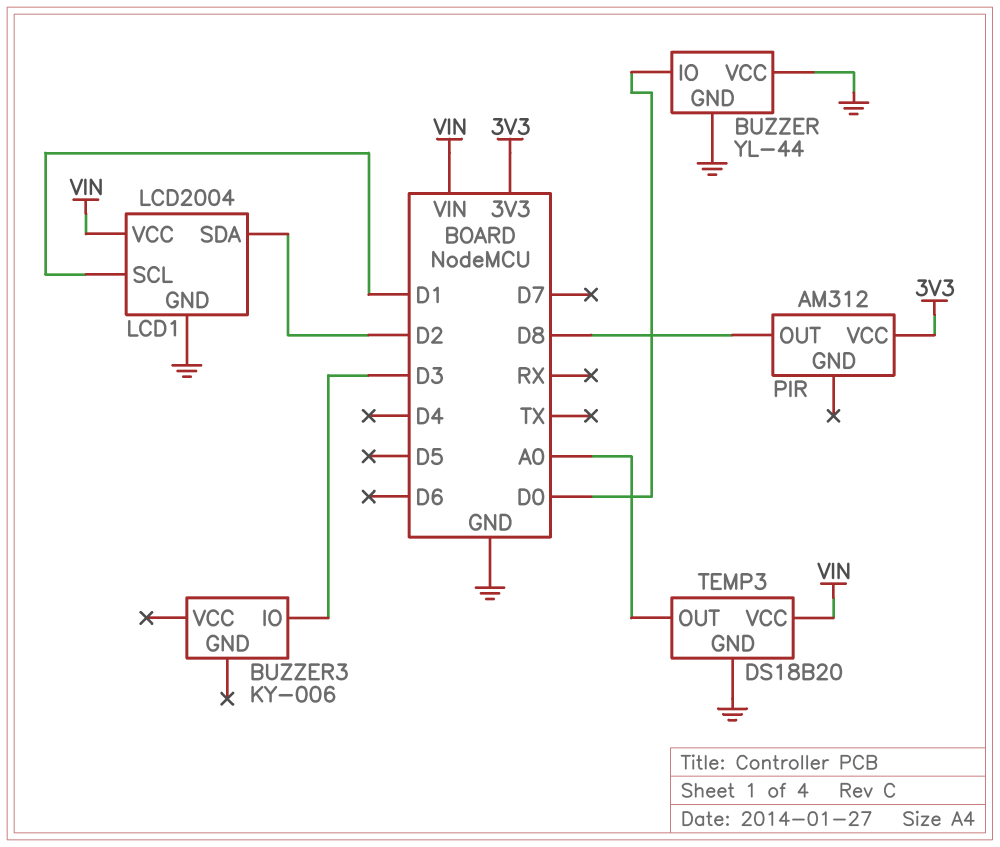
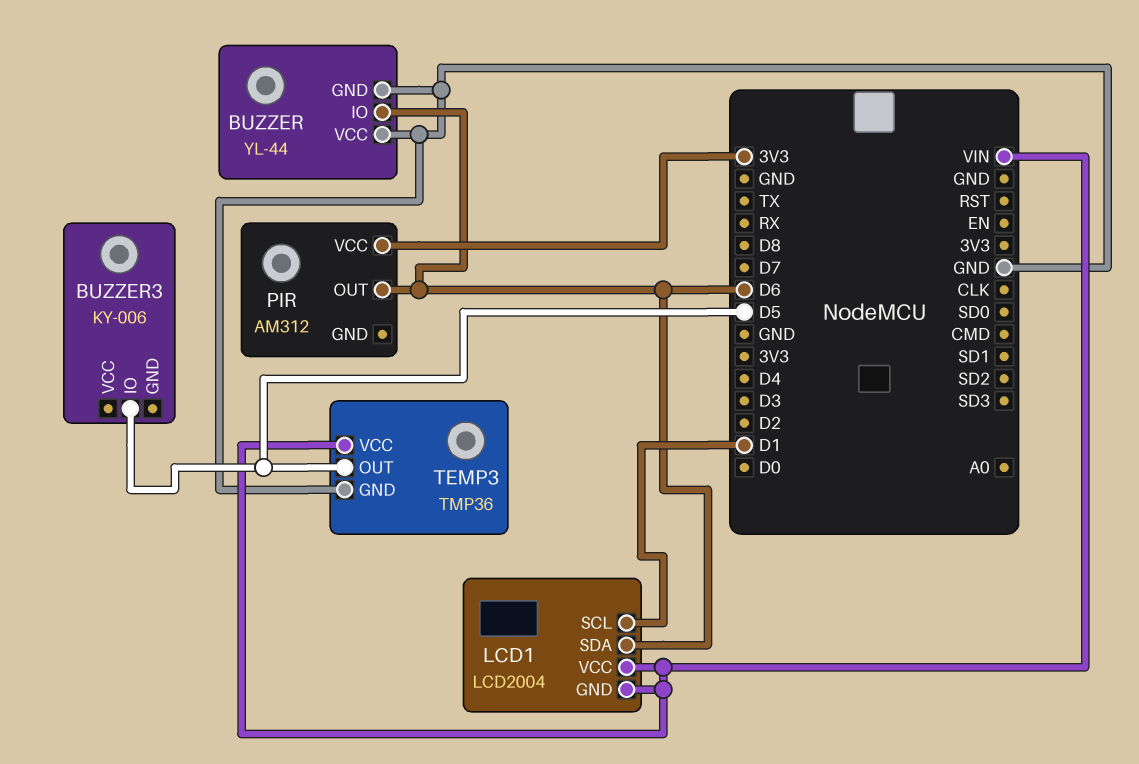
BUZZER pin IO: D0 -> D6
BUZZER3 pin IO: D3 -> D5
LCD1 pin GND: GND -> VIN
LCD1 pin SDA: D2 -> D6
PIR pin OUT: D8 -> D6
TEMP3: DS18B20 -> TMP36
TEMP3 pin OUT: A0 -> D5

